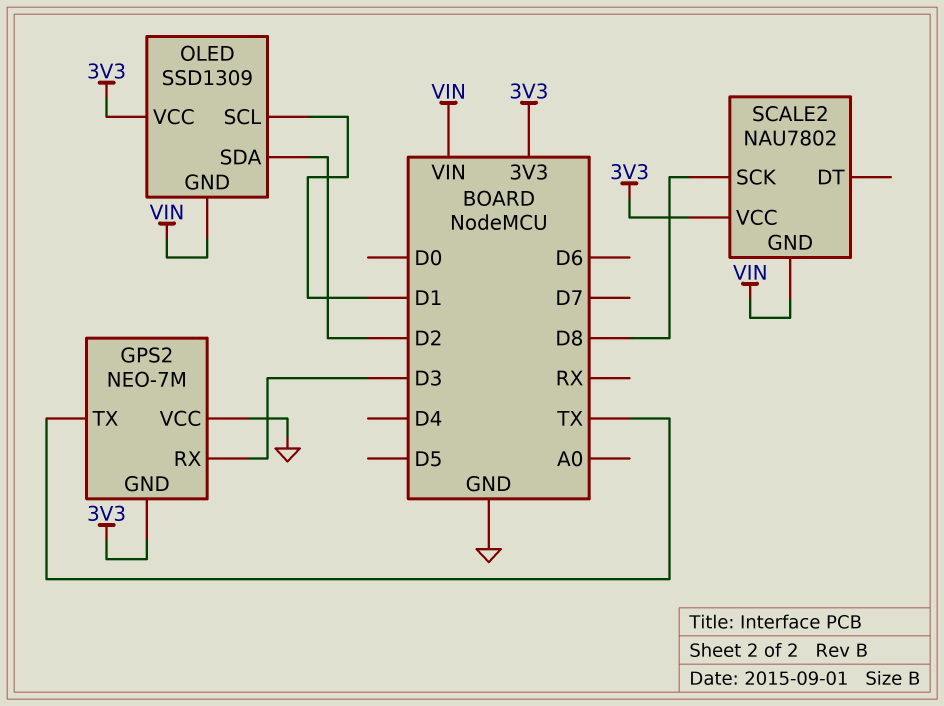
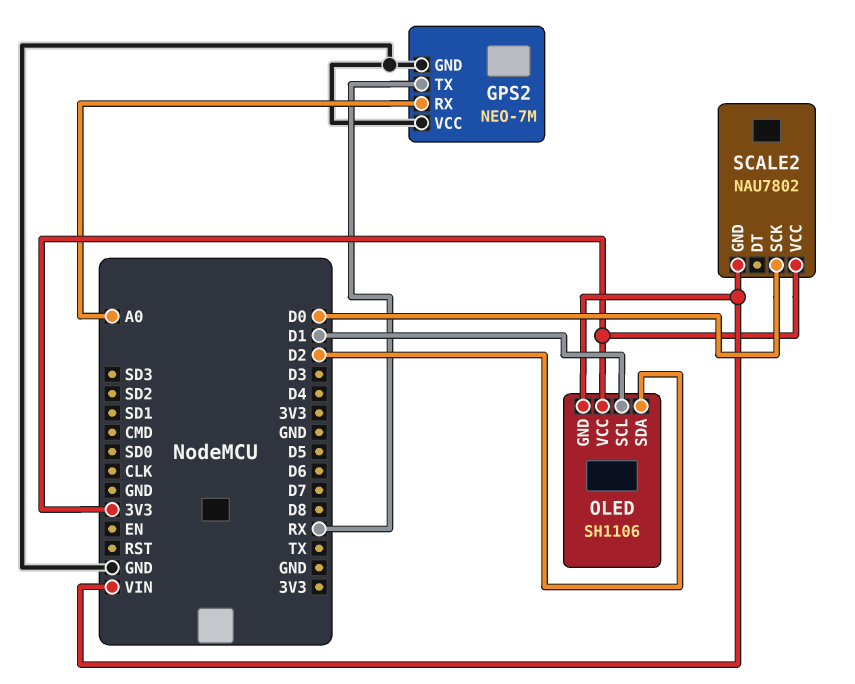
GPS2 pin GND: 3V3 -> GND
GPS2 pin RX: D3 -> A0
GPS2 pin TX: TX -> RX
OLED: SSD1309 -> SH1106
SCALE2 pin SCK: D8 -> D0

